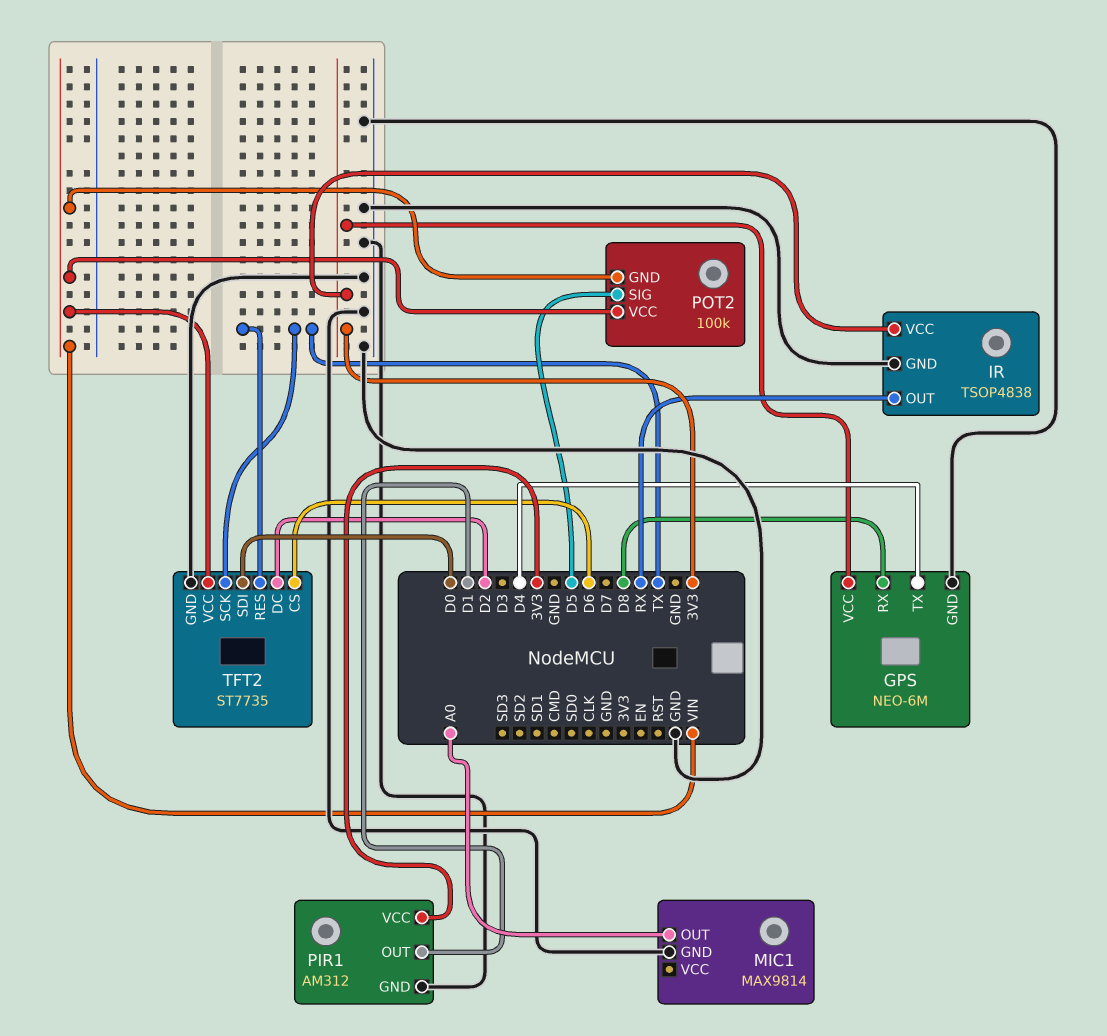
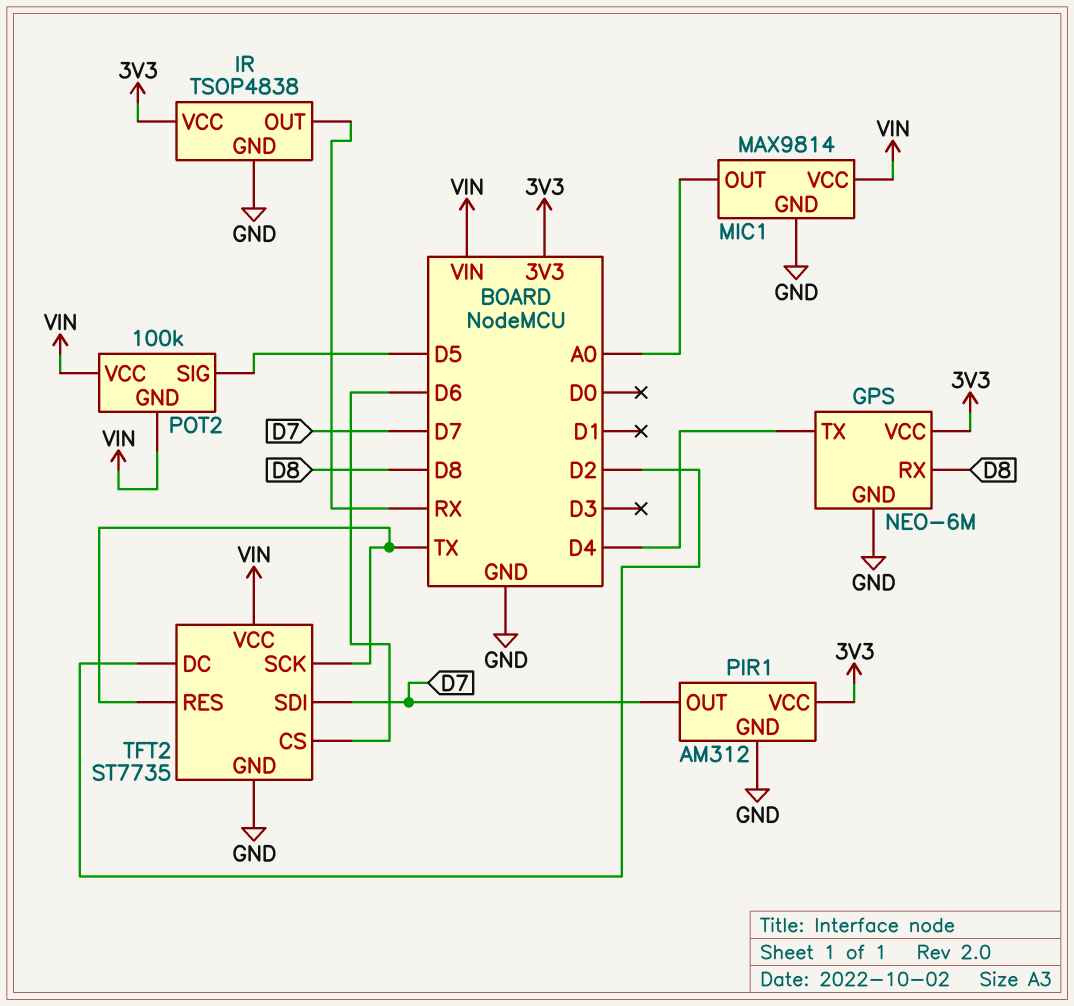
MIC1 pin VCC: none -> VIN
PIR1 pin OUT: D1 -> D7
TFT2 pin SDI: D0 -> D7

